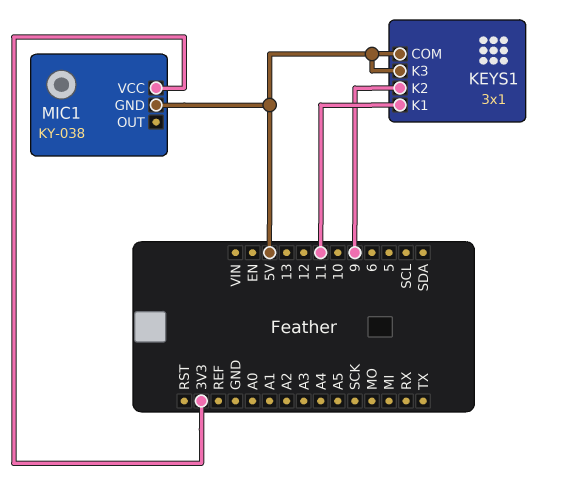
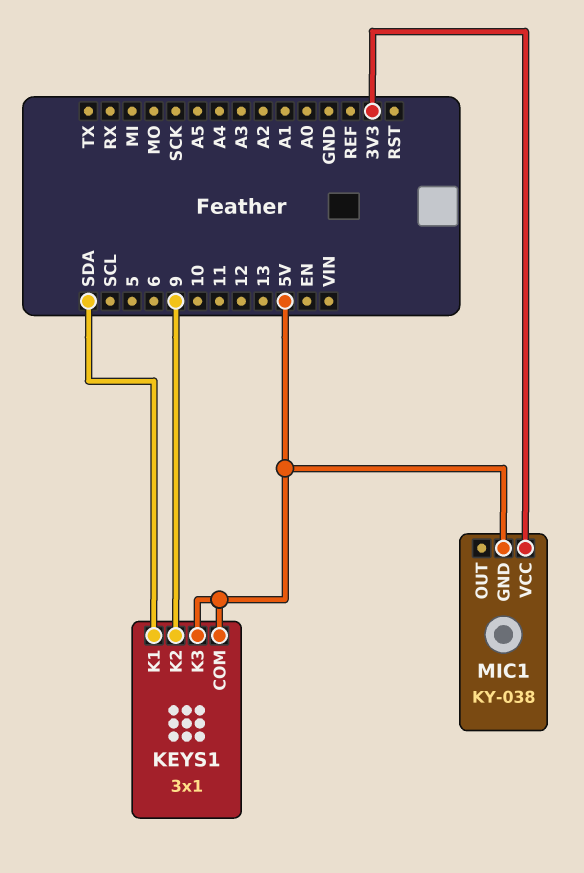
KEYS1 pin K1: 11 -> SDA

